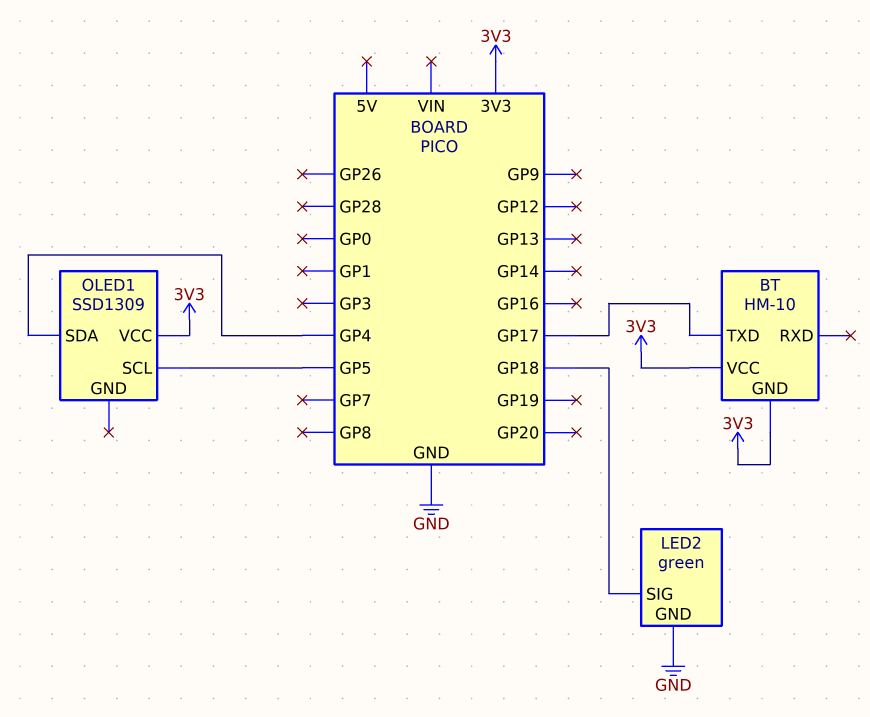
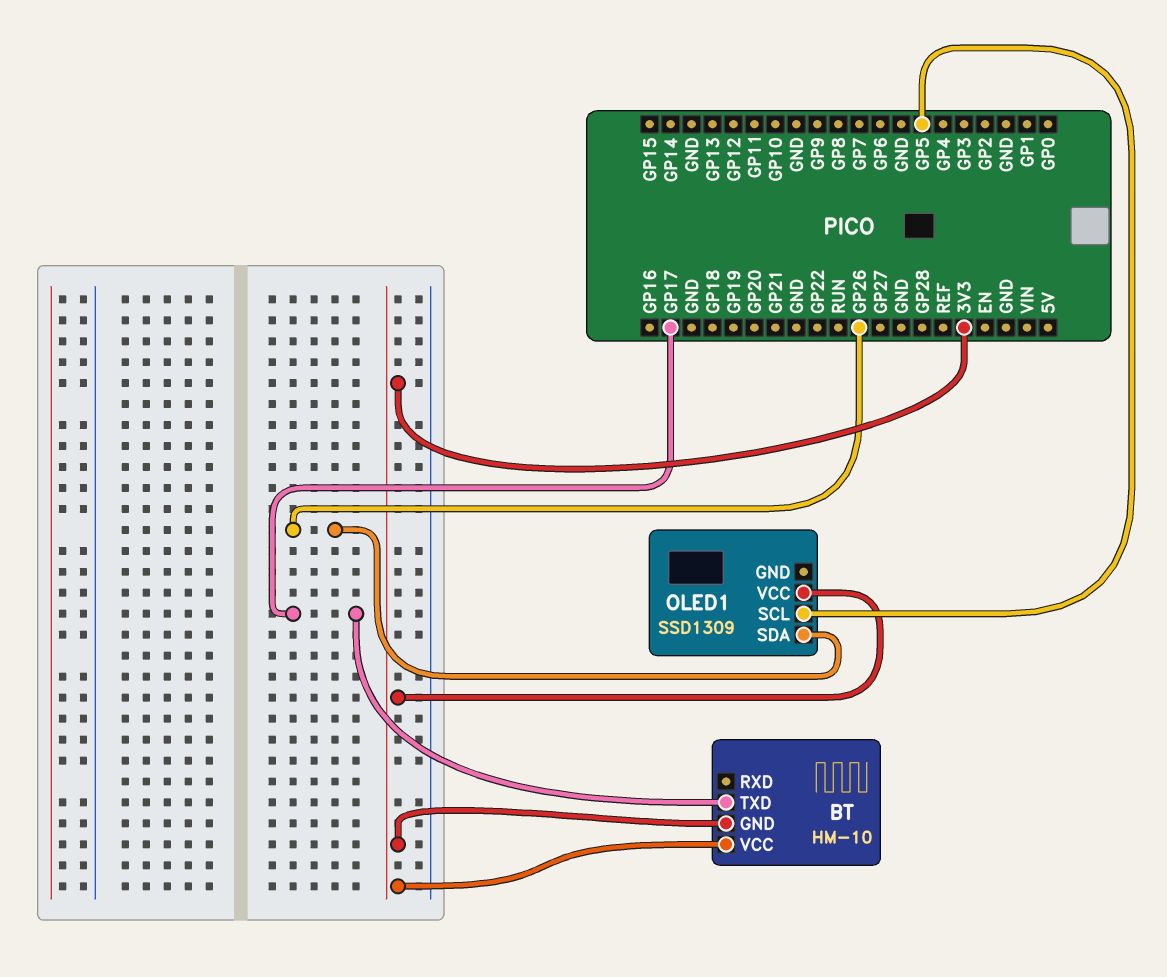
LED2: green -> none
LED2 pin GND: GND -> none
LED2 pin SIG: GP18 -> none
OLED1 pin SDA: GP4 -> GP26

